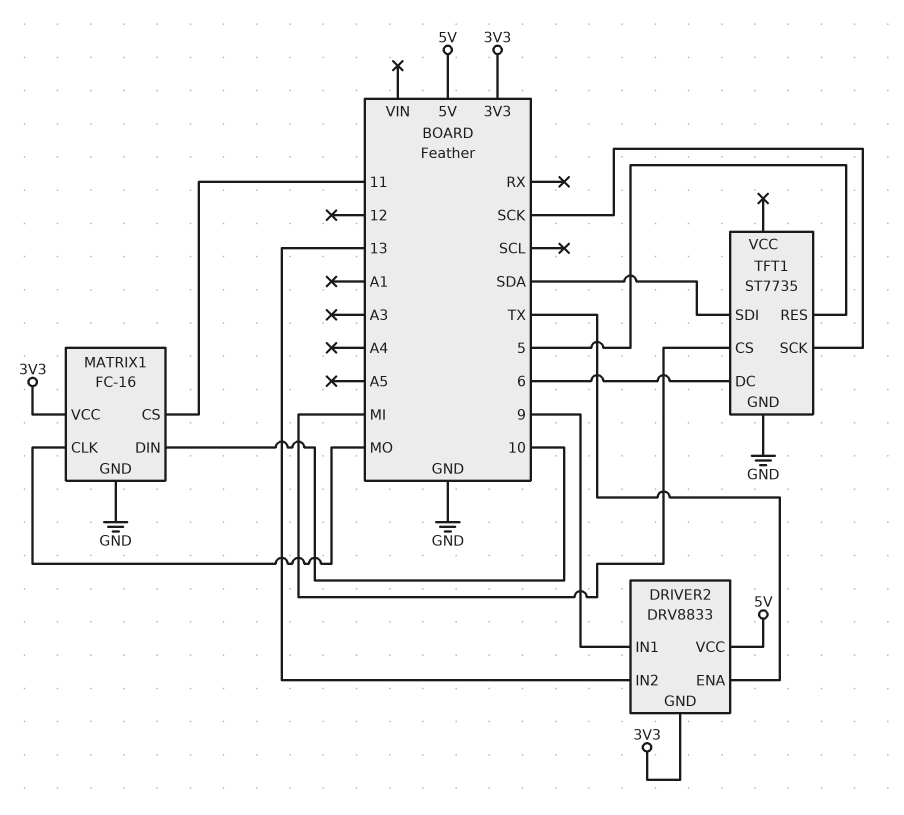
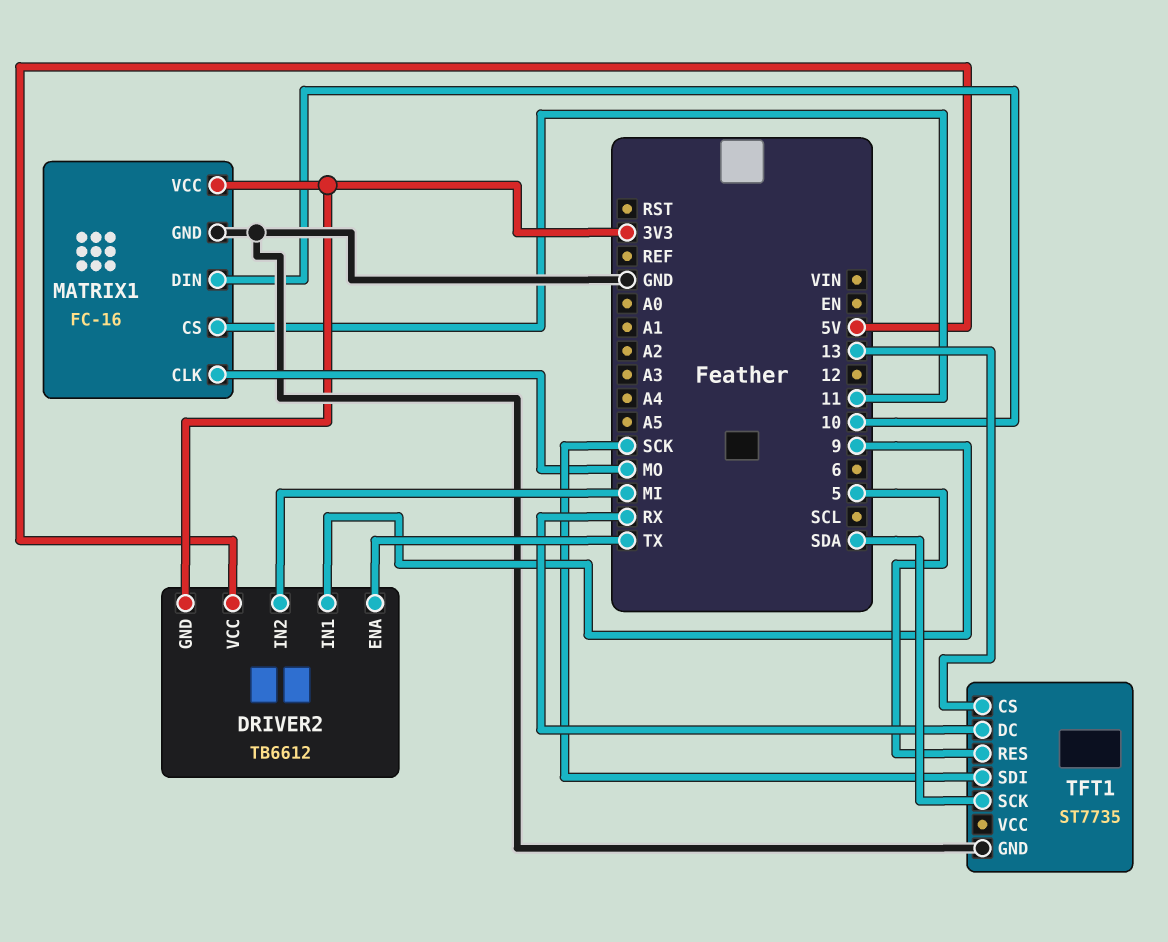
DRIVER2: DRV8833 -> TB6612
DRIVER2 pin IN2: 13 -> MI
TFT1 pin CS: MI -> 13
TFT1 pin DC: 6 -> RX
TFT1 pin SCK: SCK -> SDA
TFT1 pin SDI: SDA -> SCK

